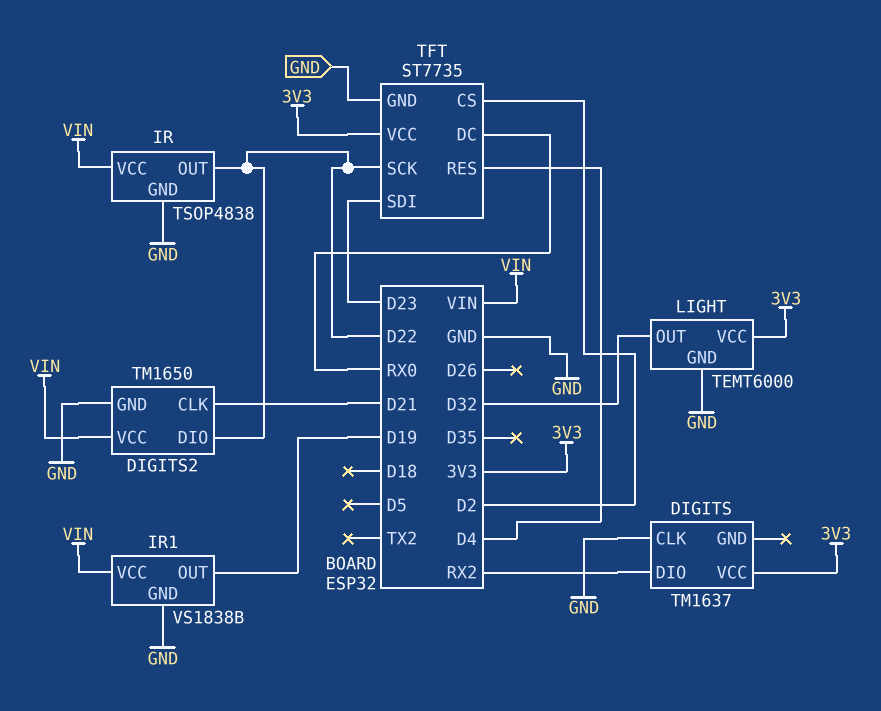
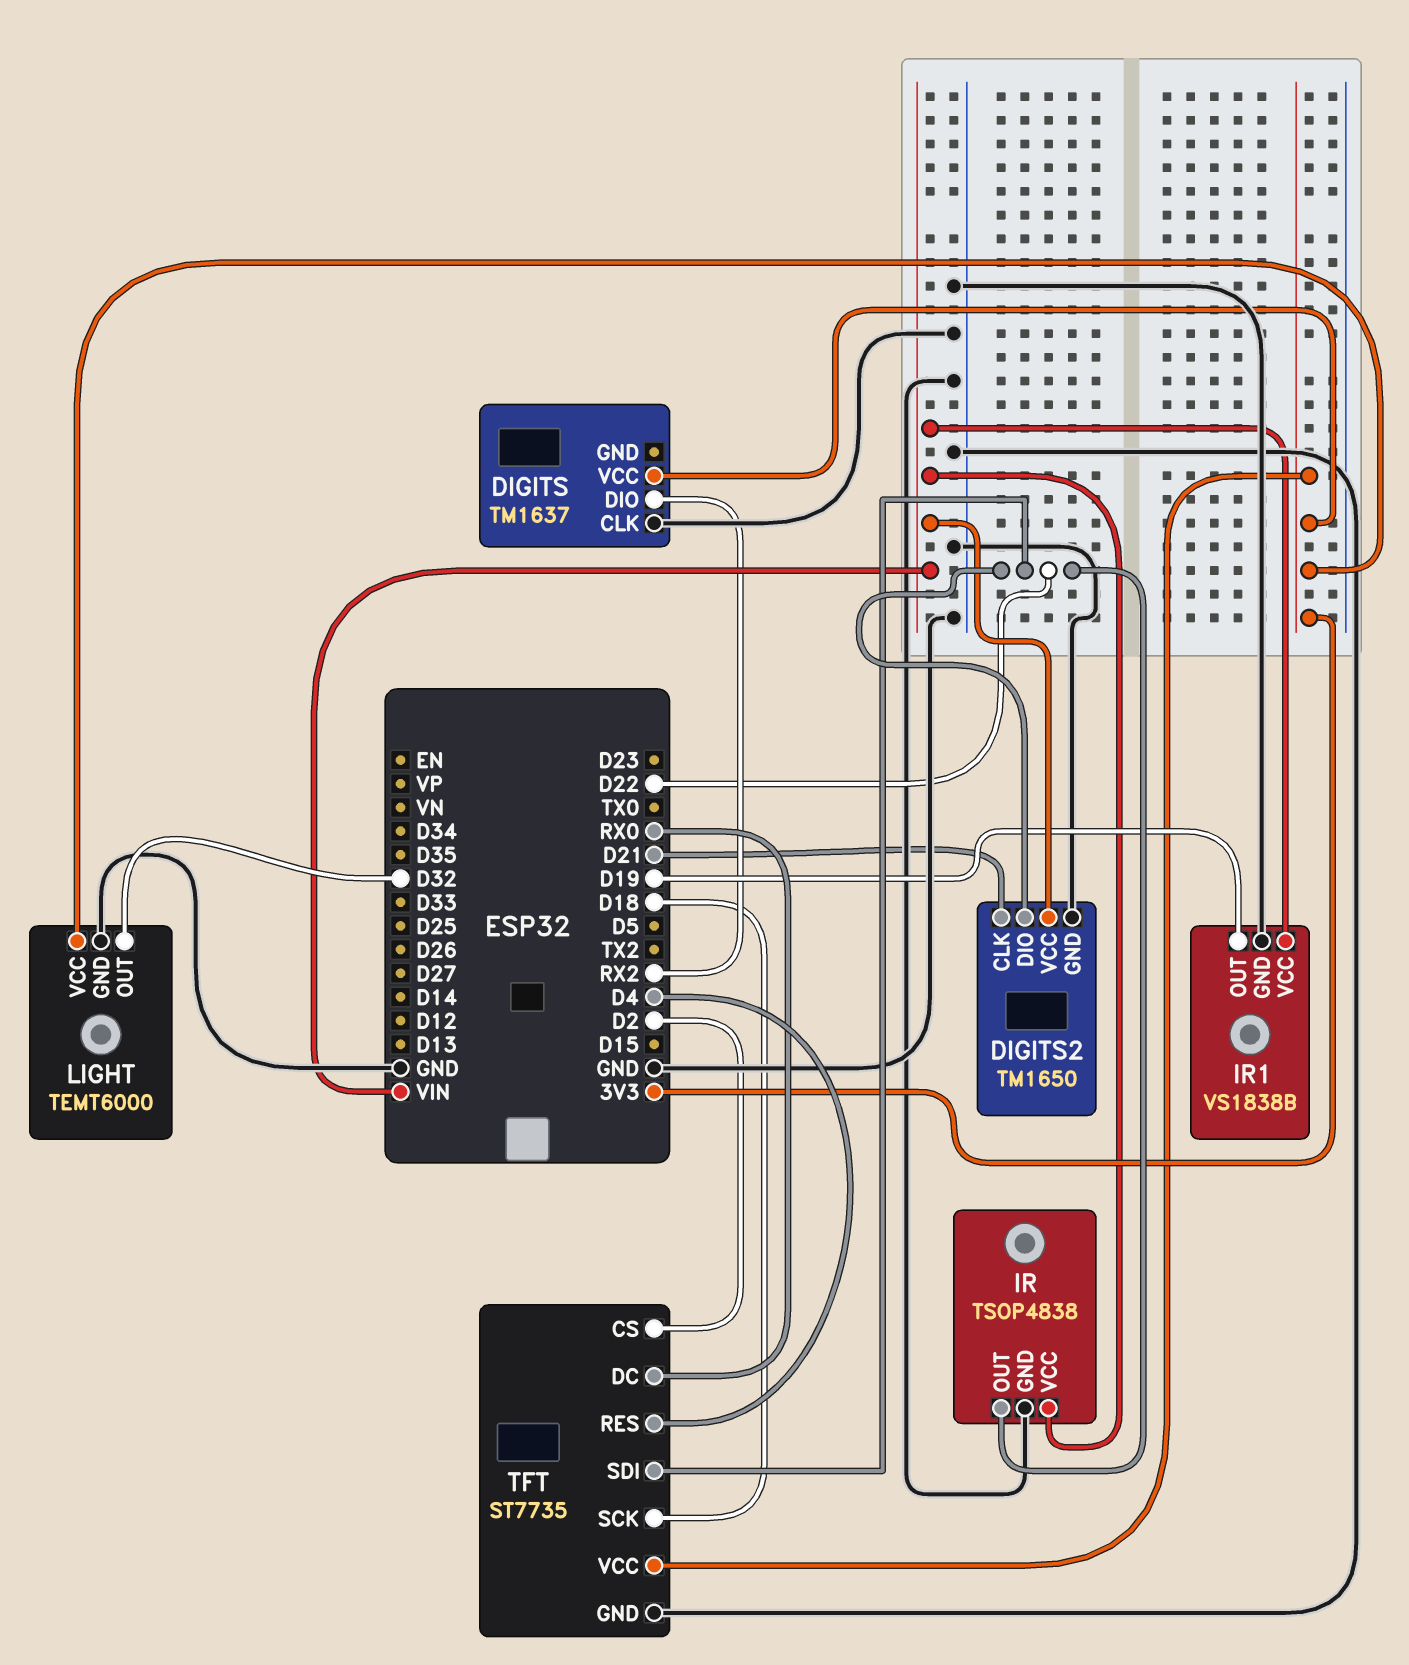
TFT pin SCK: D22 -> D18
TFT pin SDI: D23 -> D22

